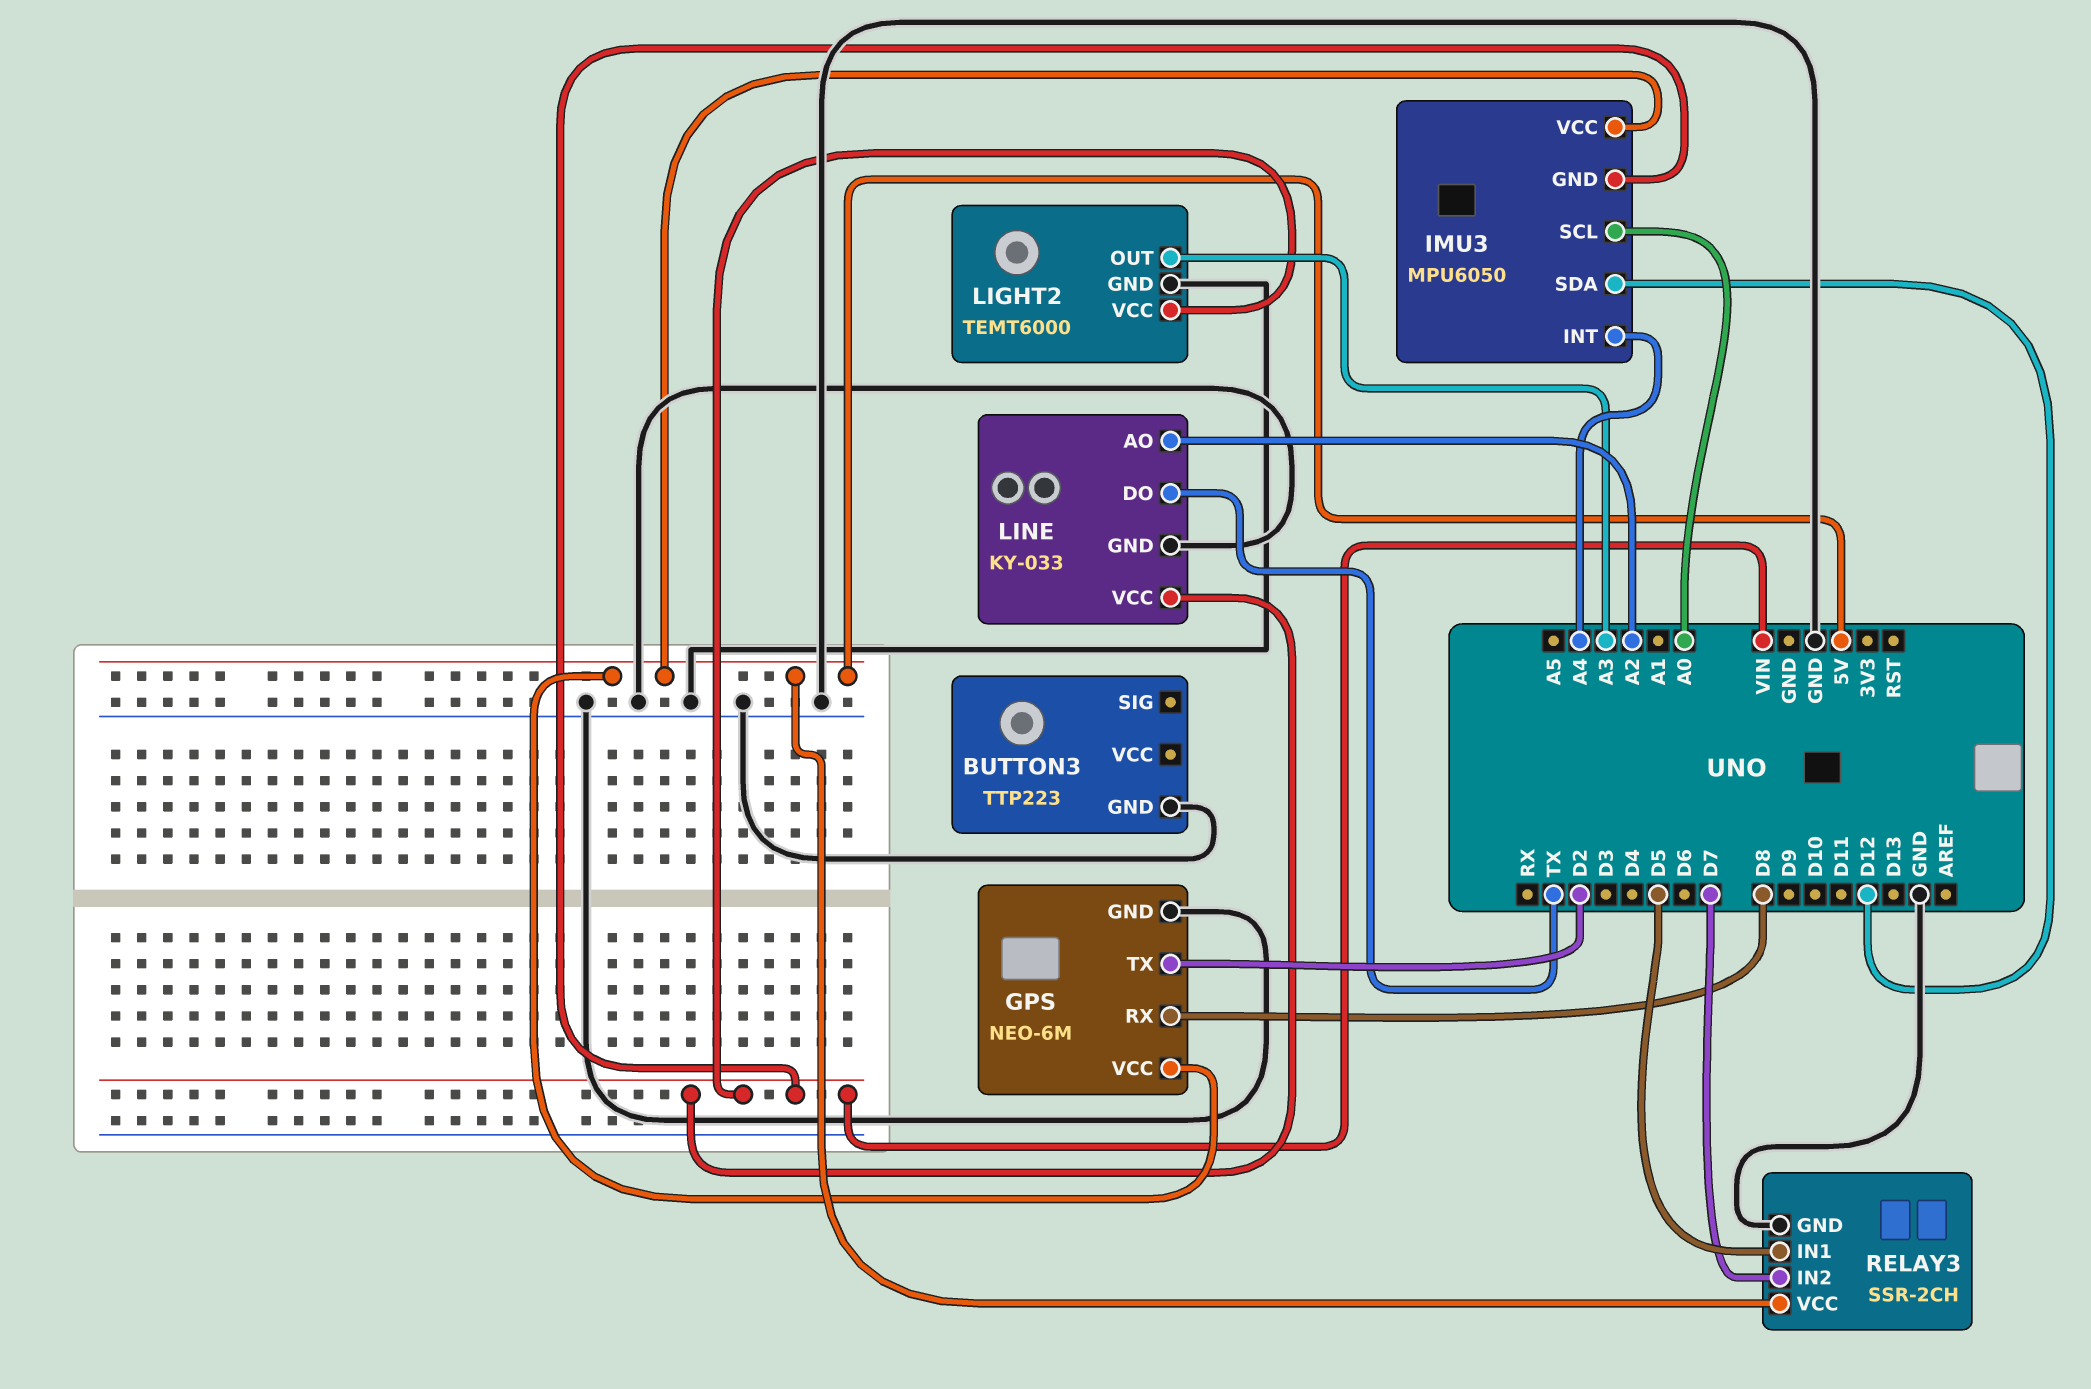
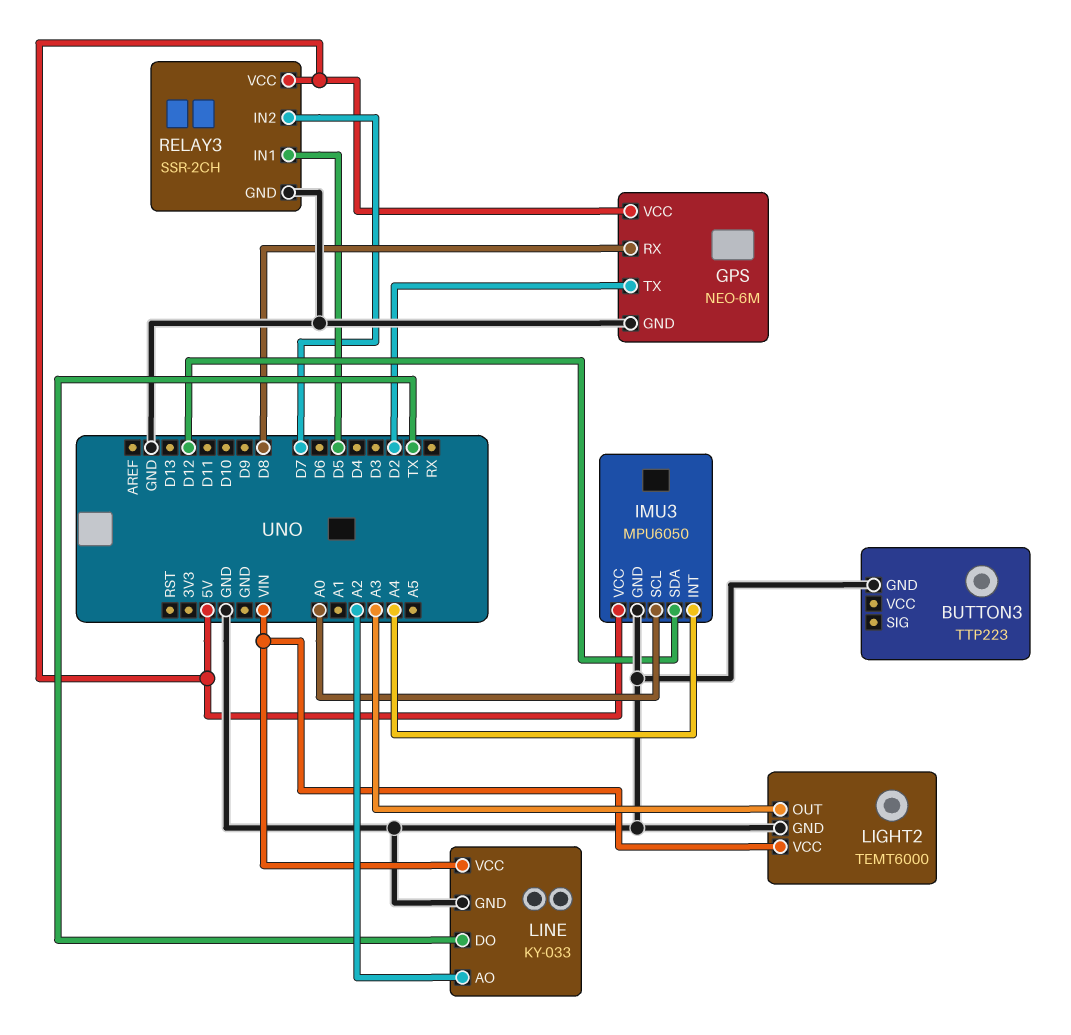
IMU3 pin GND: VIN -> GND

